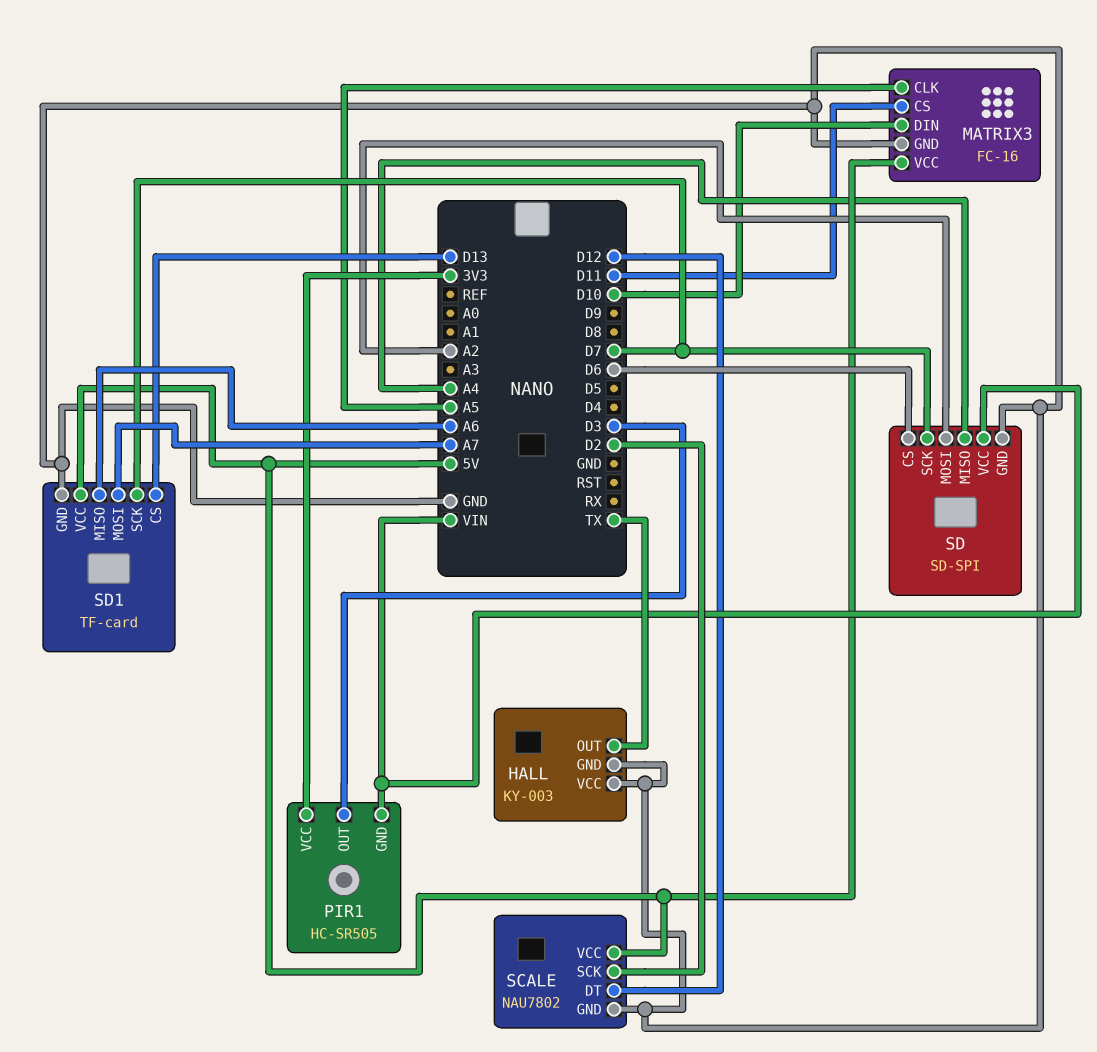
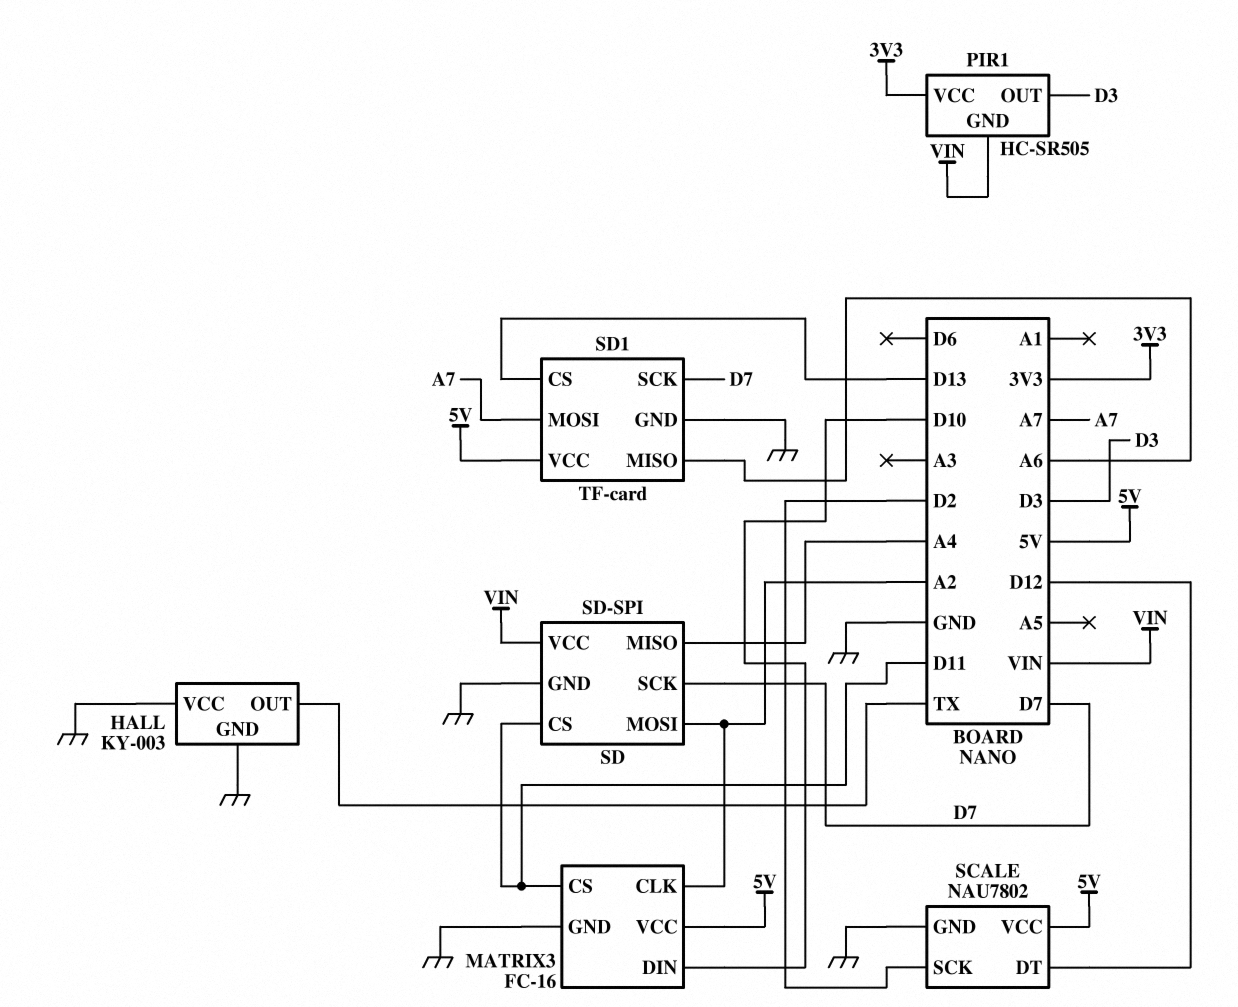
MATRIX3 pin CLK: A5 -> A2
SD pin CS: D6 -> D11

